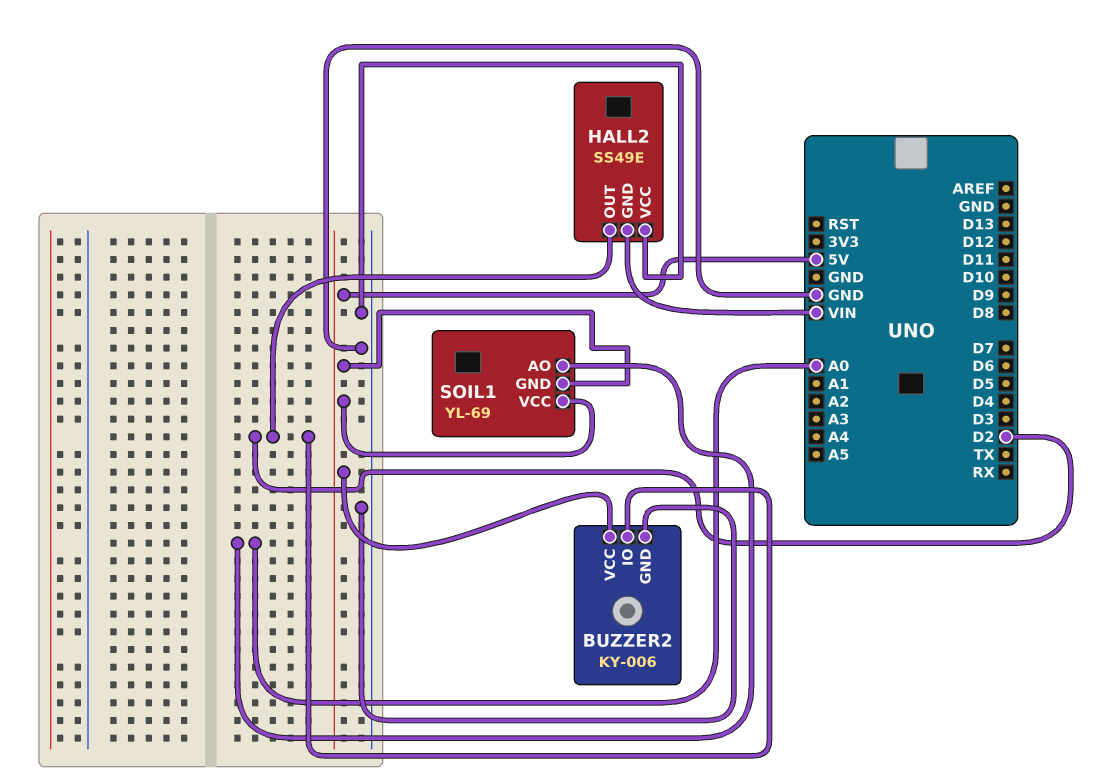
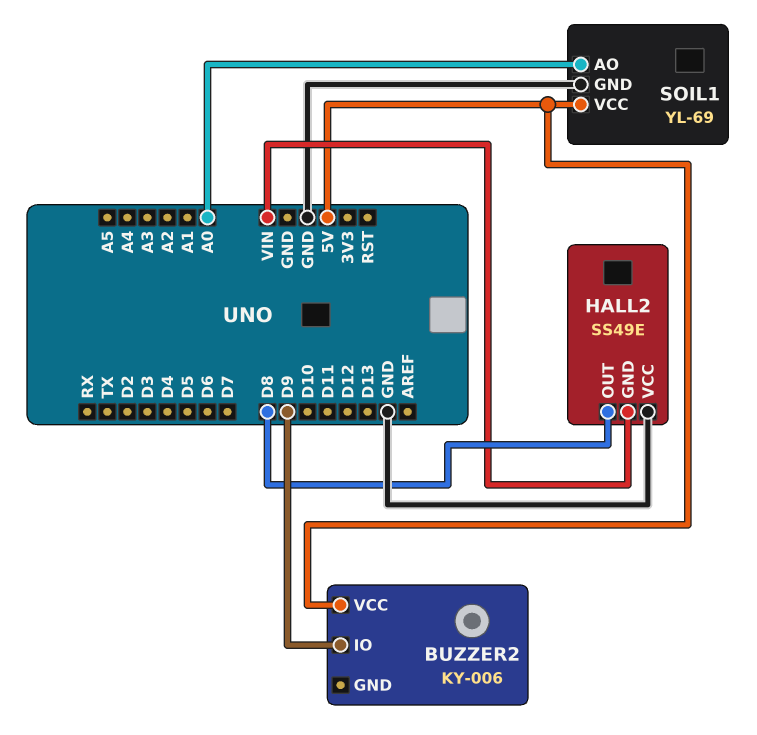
BUZZER2 pin GND: GND -> none
BUZZER2 pin IO: D2 -> D9
HALL2 pin OUT: D2 -> D8
SOIL1 pin GND: 5V -> GND

